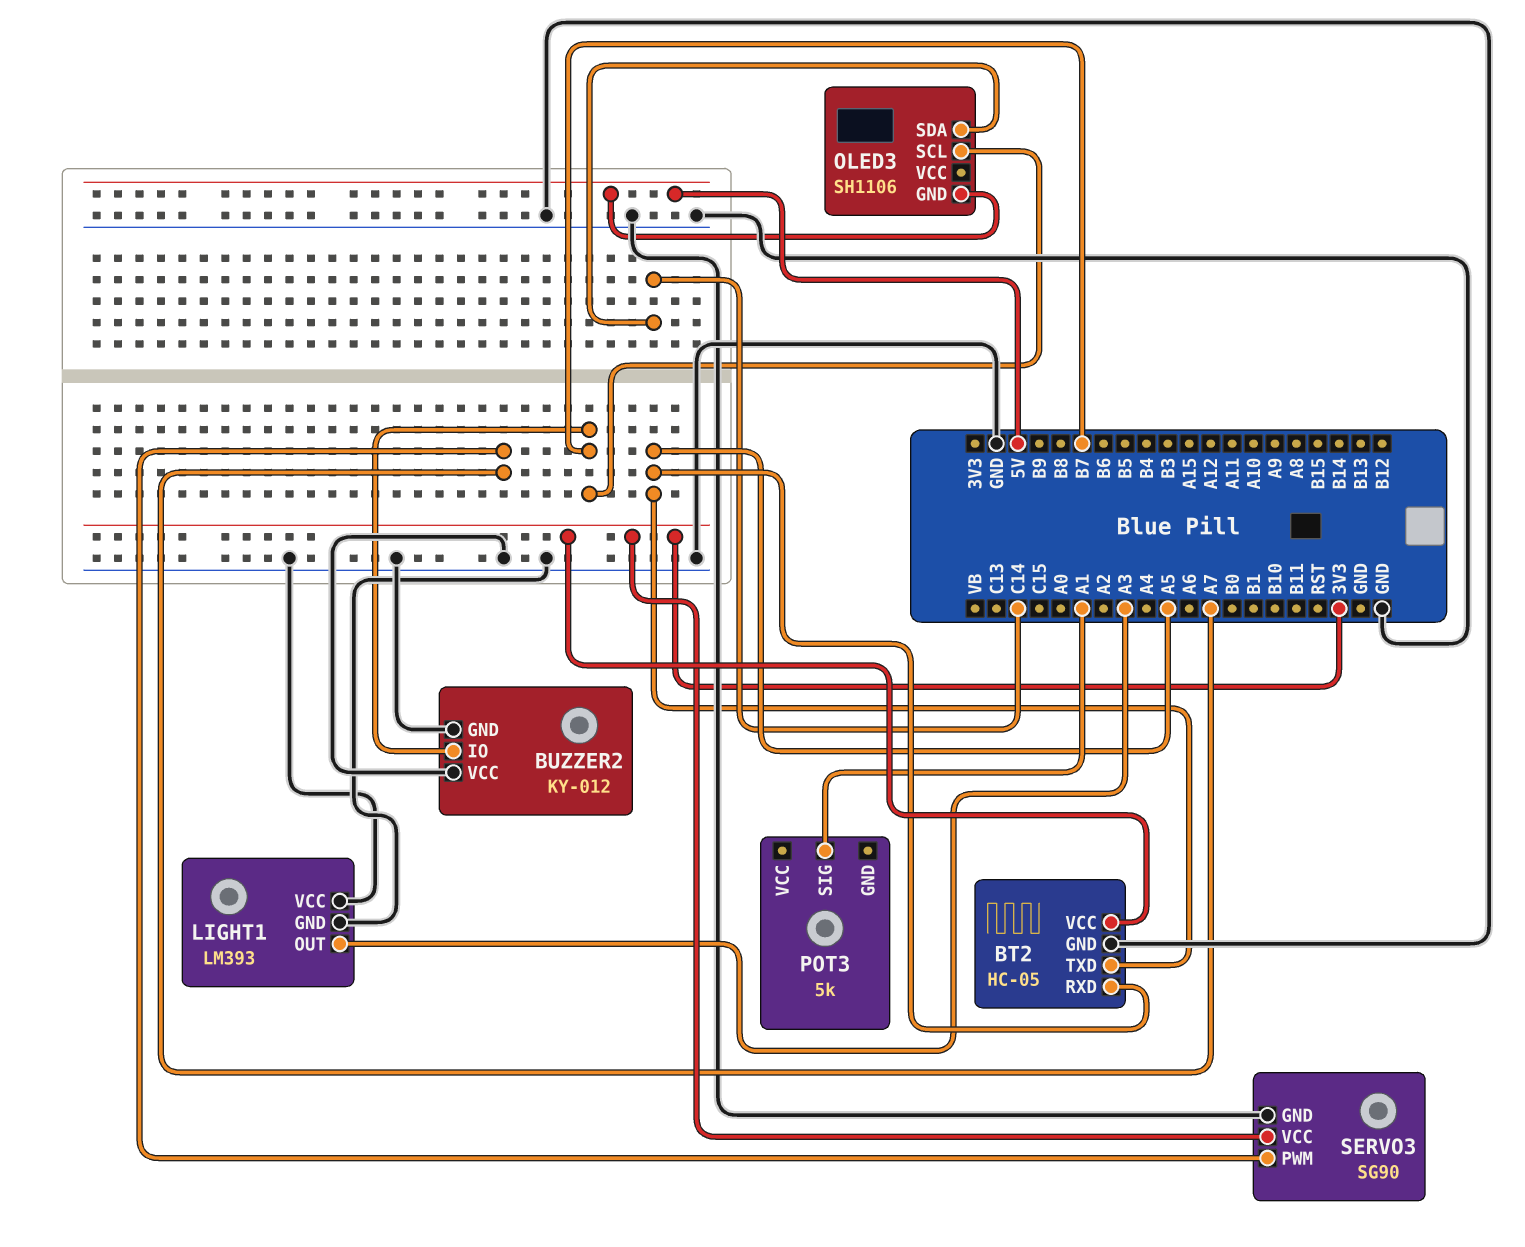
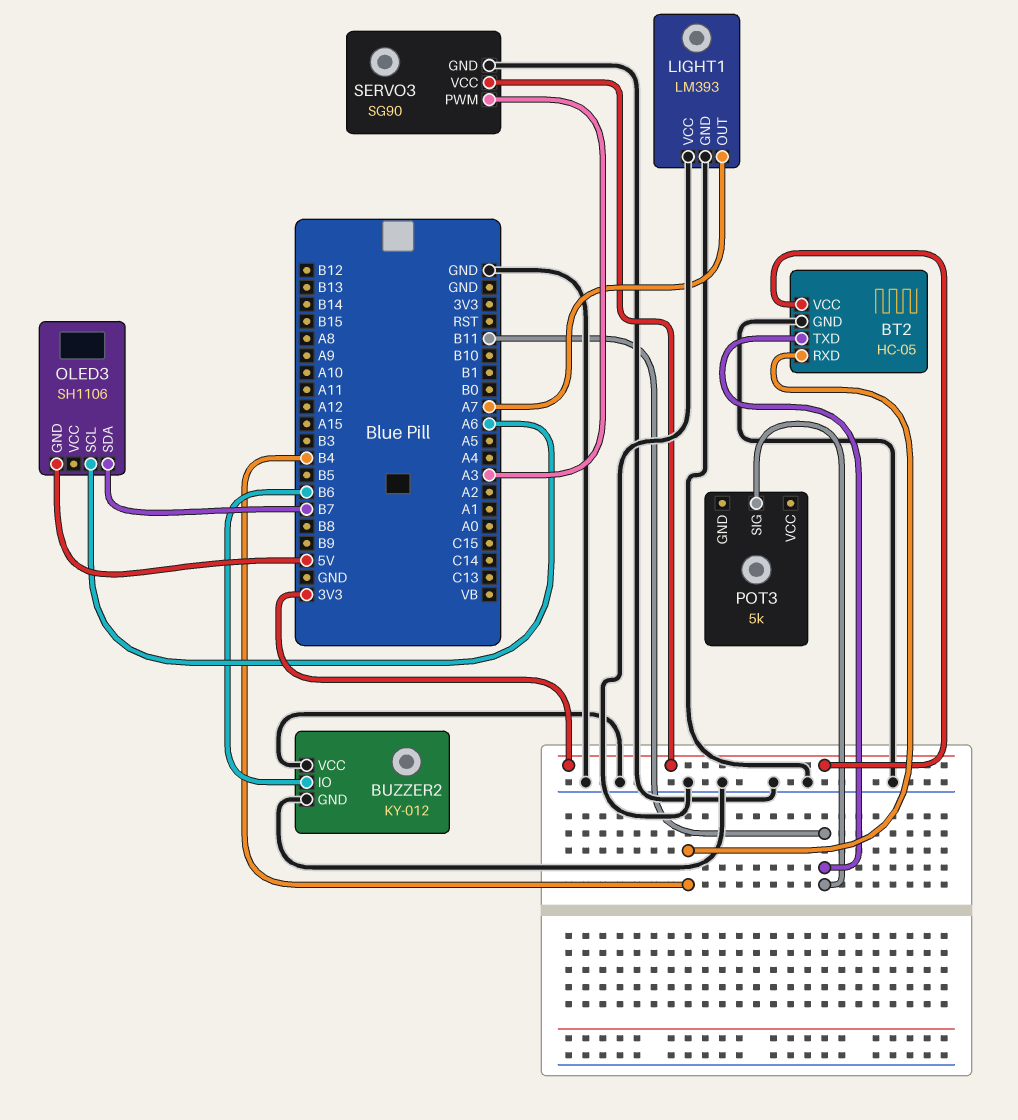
BT2 pin RXD: A5 -> B4
BT2 pin TXD: A5 -> B11
BUZZER2 pin IO: B7 -> B6
LIGHT1 pin OUT: A3 -> A7
OLED3 pin SCL: B7 -> A6
OLED3 pin SDA: C14 -> B7
POT3 pin SIG: A1 -> B11
SERVO3 pin PWM: A7 -> A3

